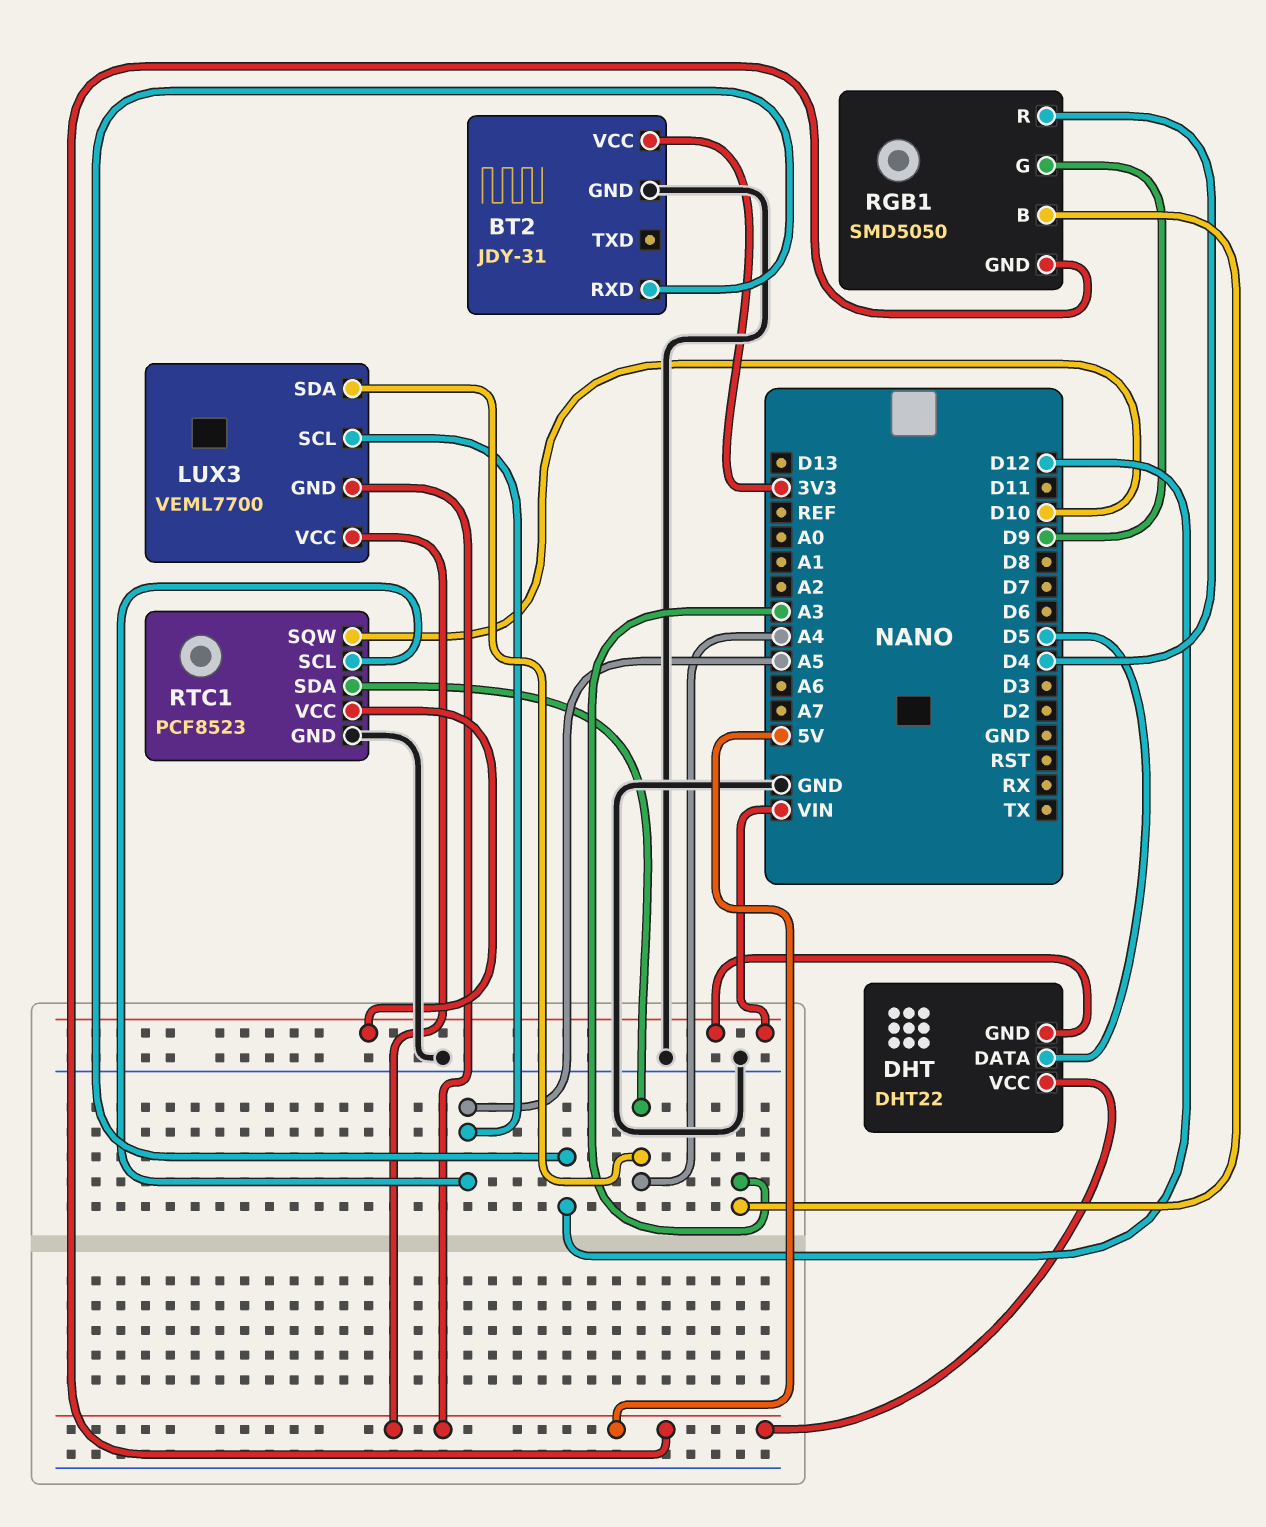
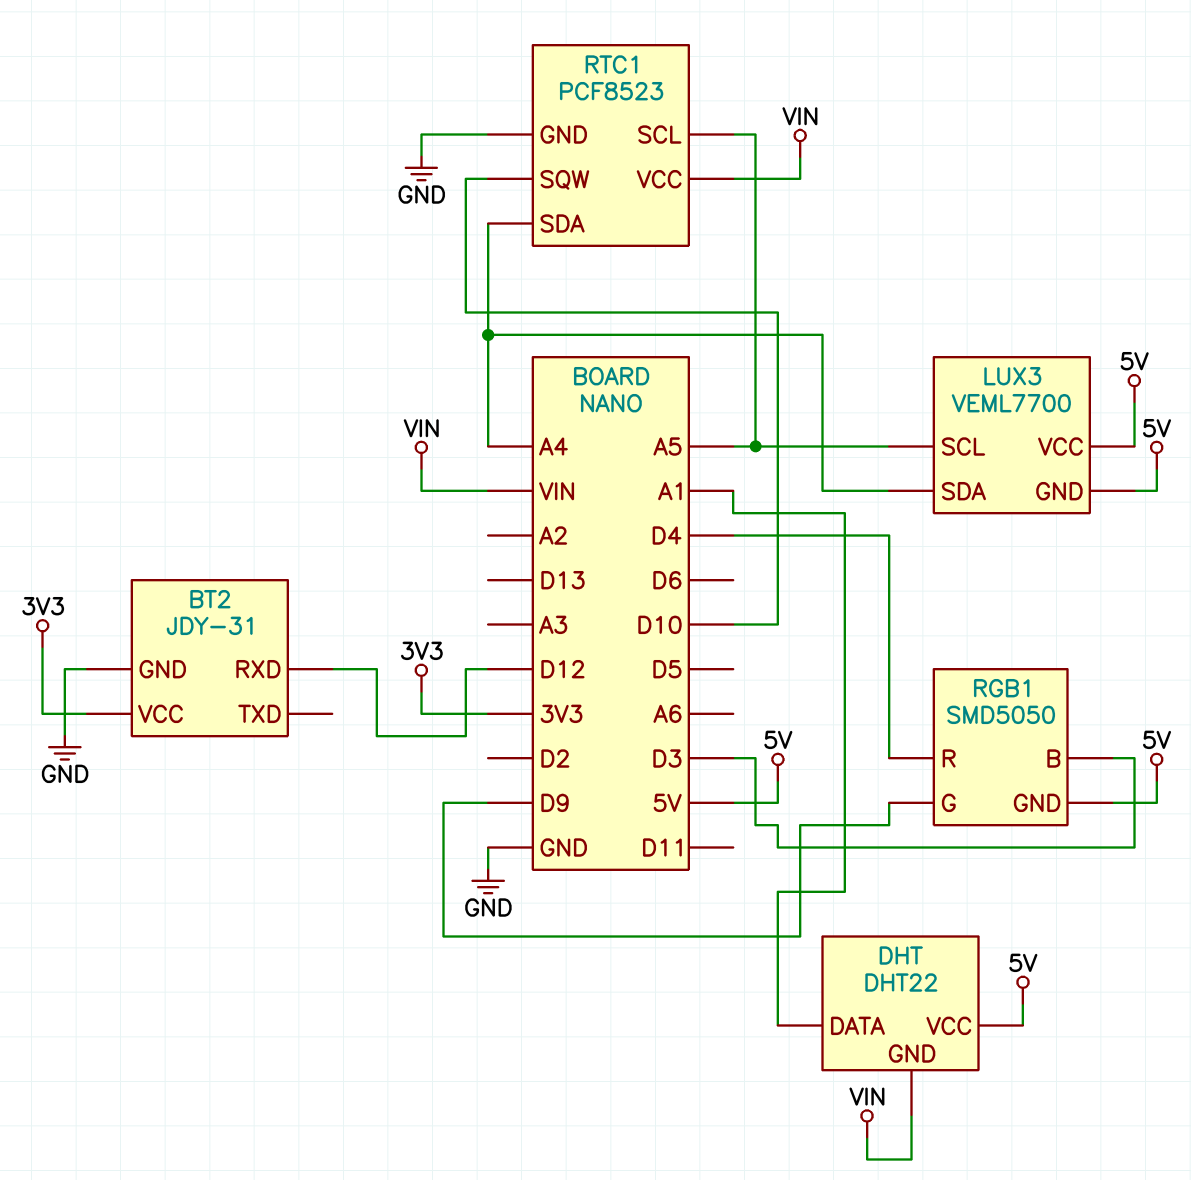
DHT pin DATA: D5 -> A1
RGB1 pin B: A3 -> D3

